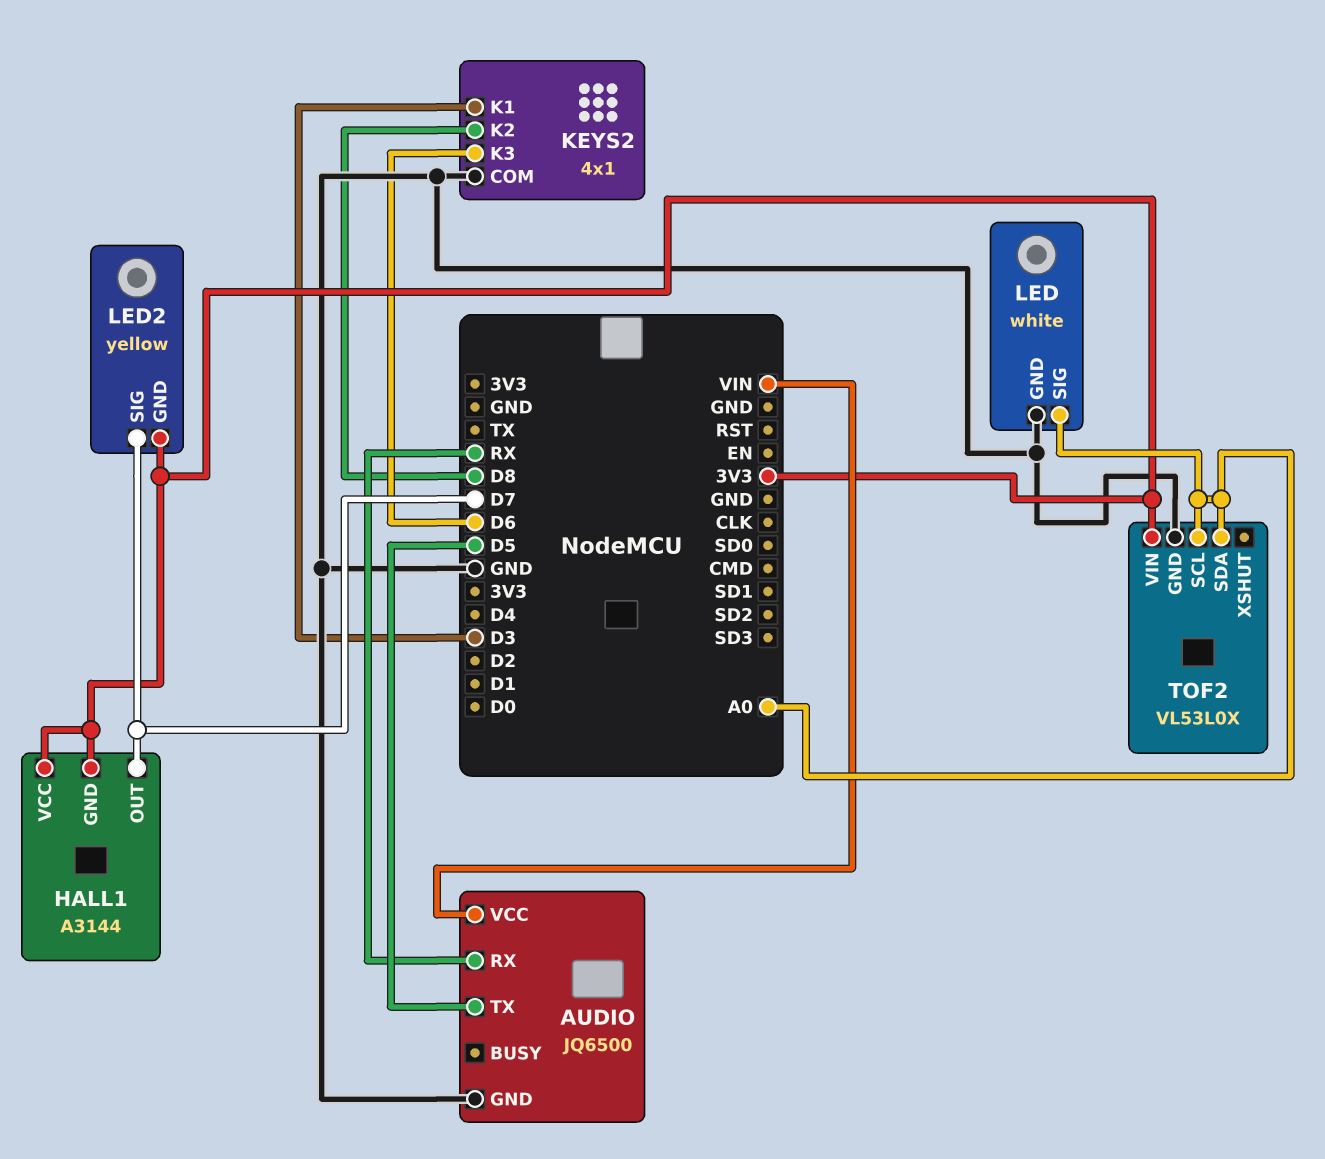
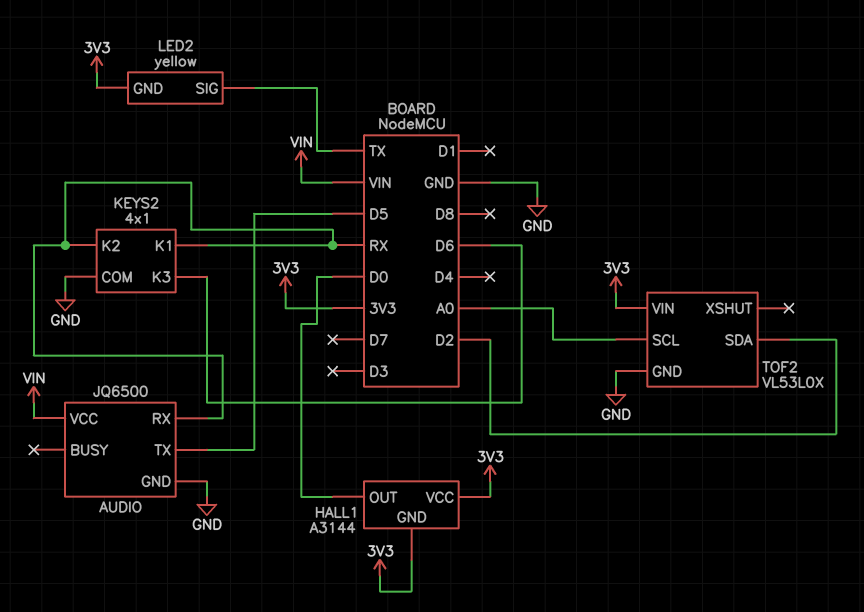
HALL1 pin OUT: D7 -> D0
KEYS2 pin K1: D3 -> RX
KEYS2 pin K2: D8 -> RX
LED: white -> none
LED pin GND: GND -> none
LED pin SIG: A0 -> none
LED2 pin SIG: D7 -> TX
TOF2 pin SDA: A0 -> D2

